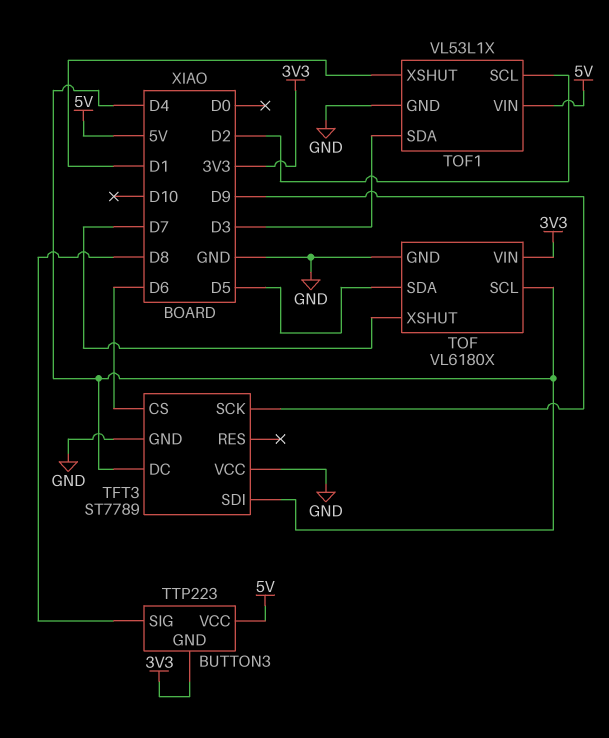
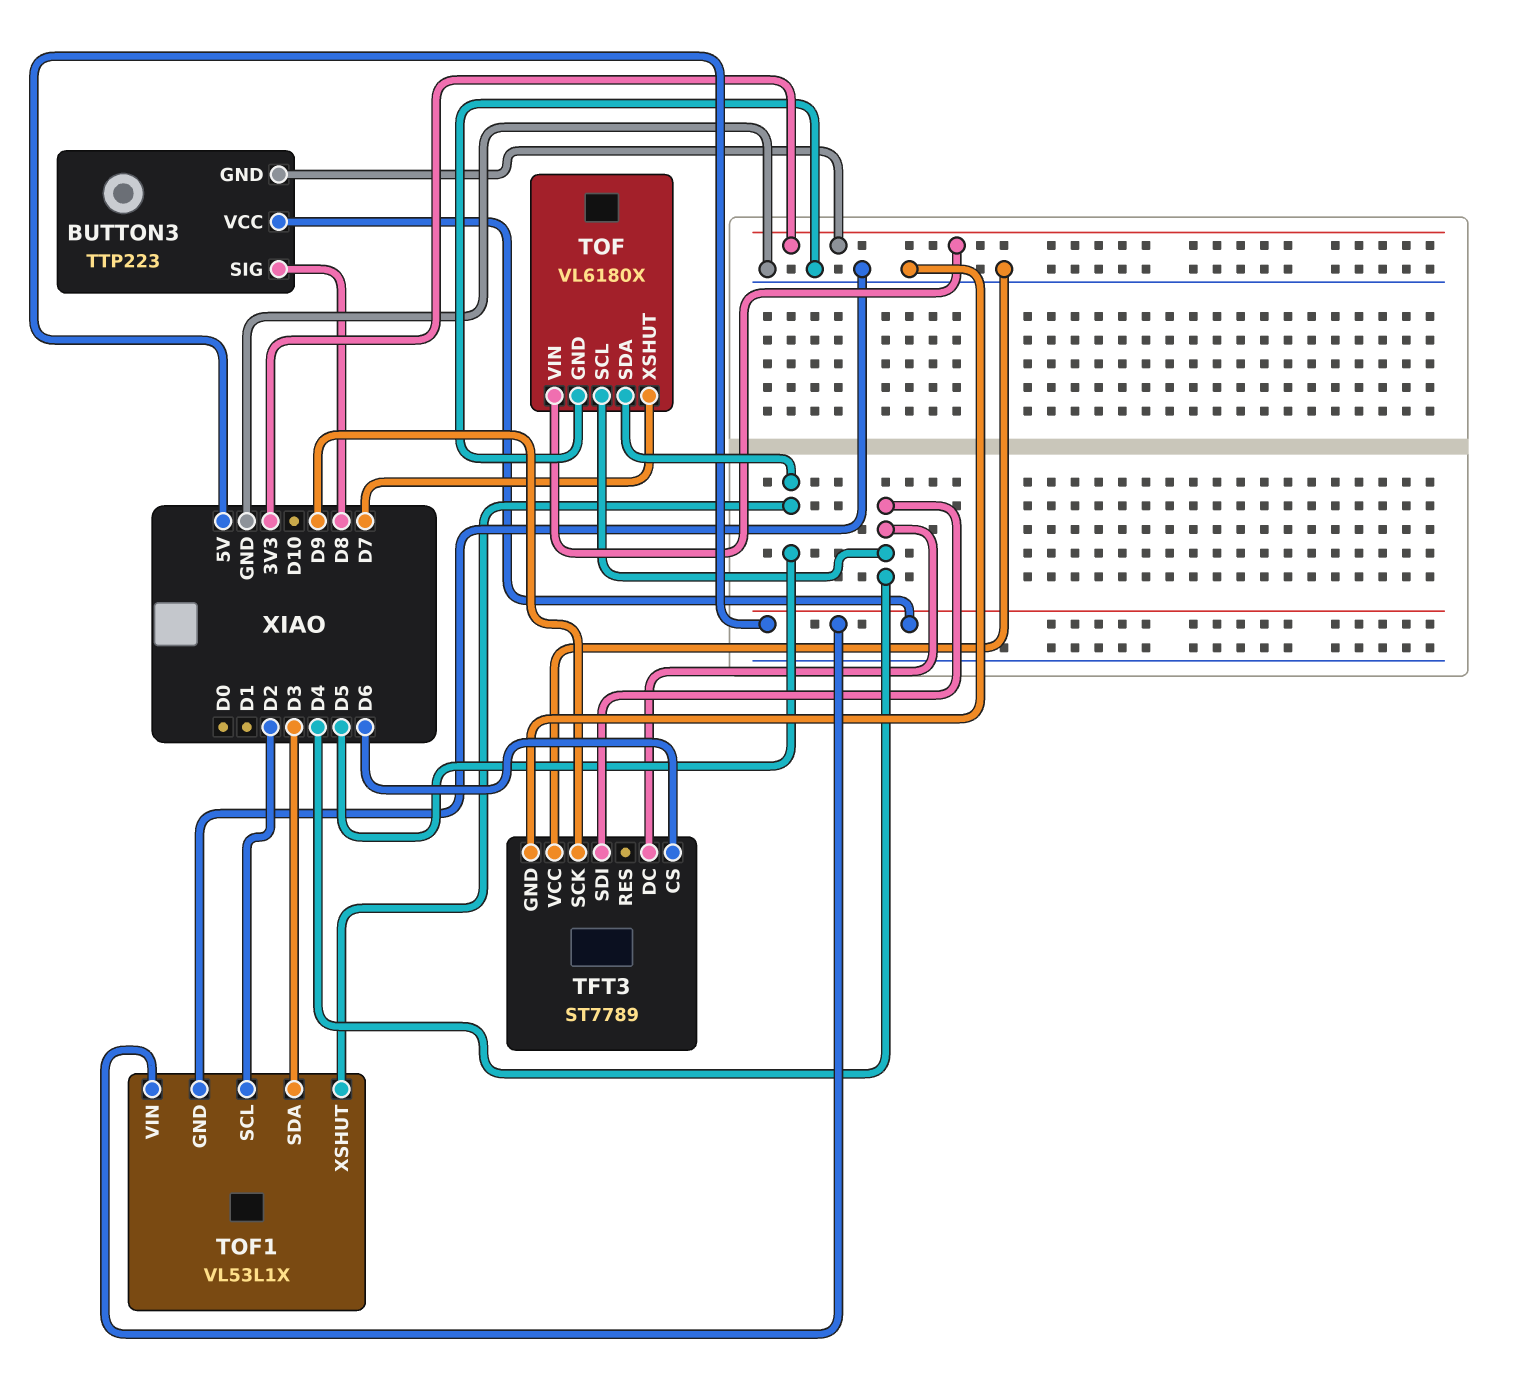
TOF1 pin XSHUT: D1 -> D5

